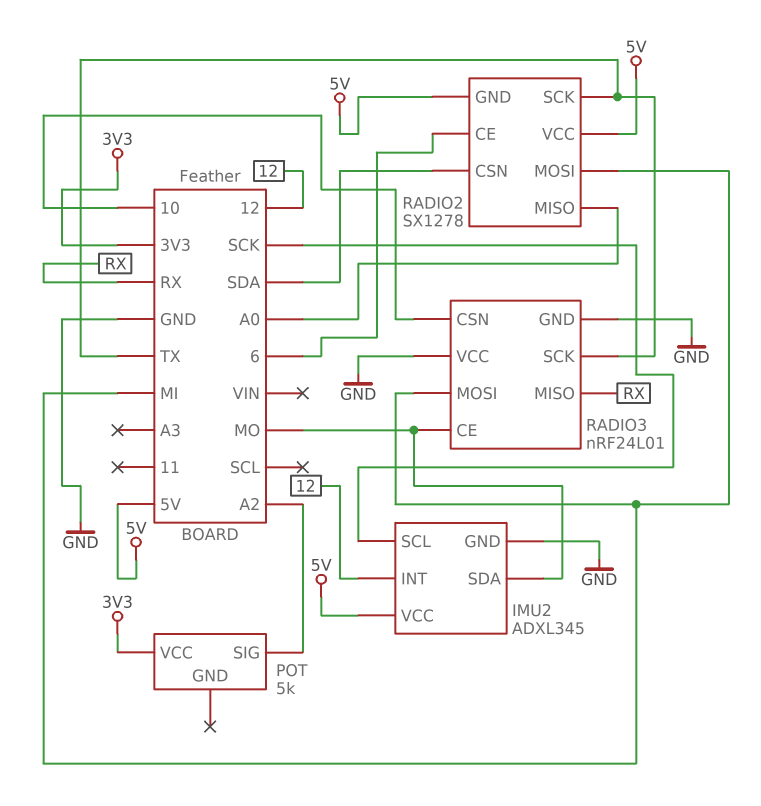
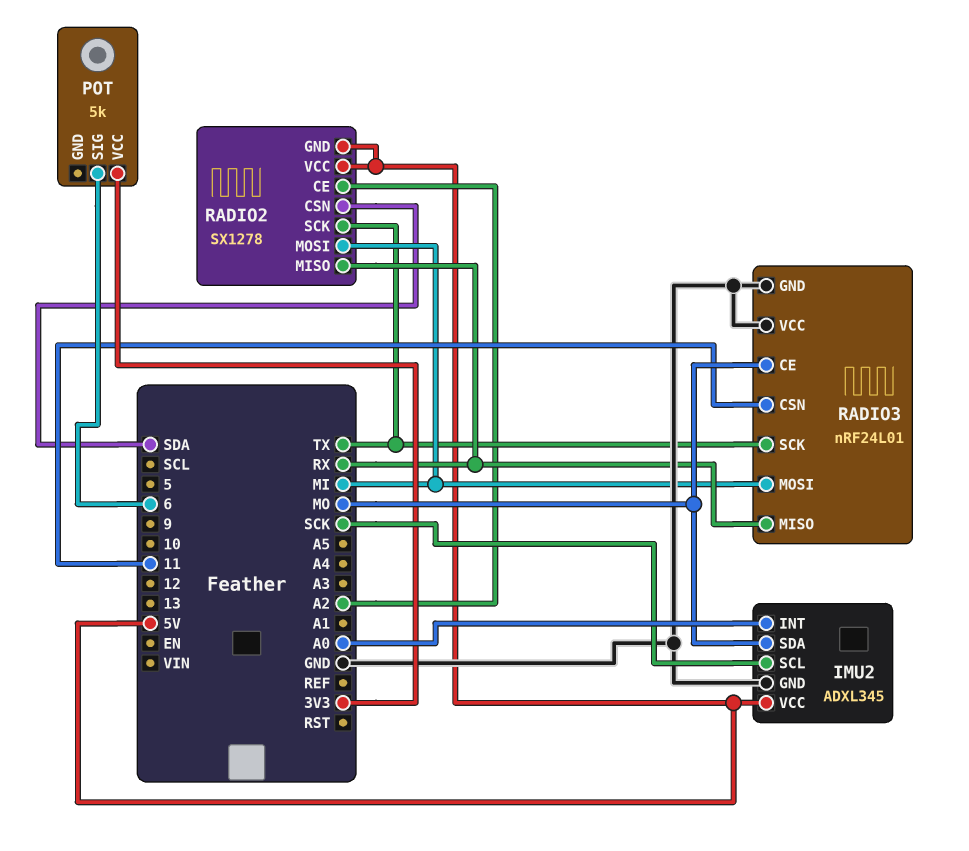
IMU2 pin INT: 12 -> A0
POT pin SIG: A2 -> 6
RADIO2 pin CE: 6 -> A2
RADIO2 pin MISO: A0 -> RX
RADIO3 pin CSN: 10 -> 11

